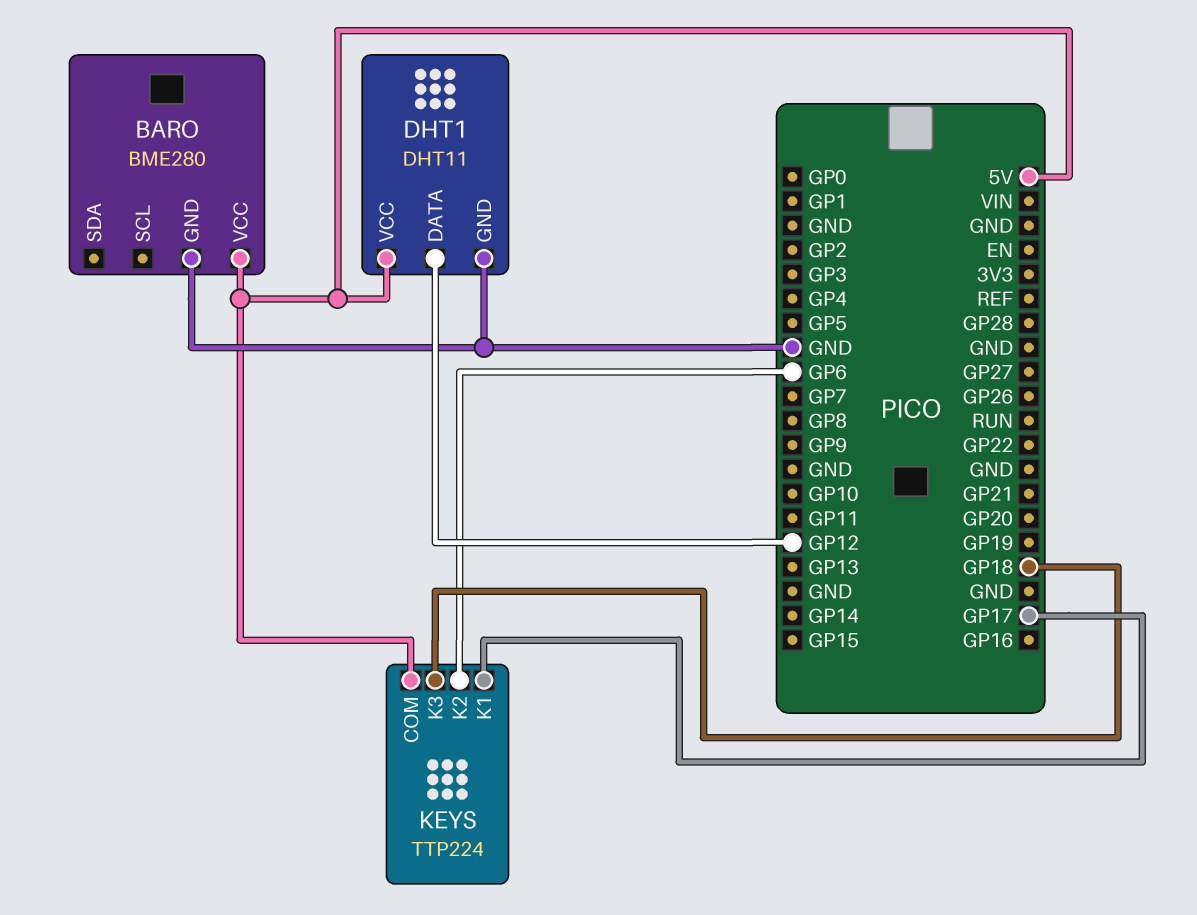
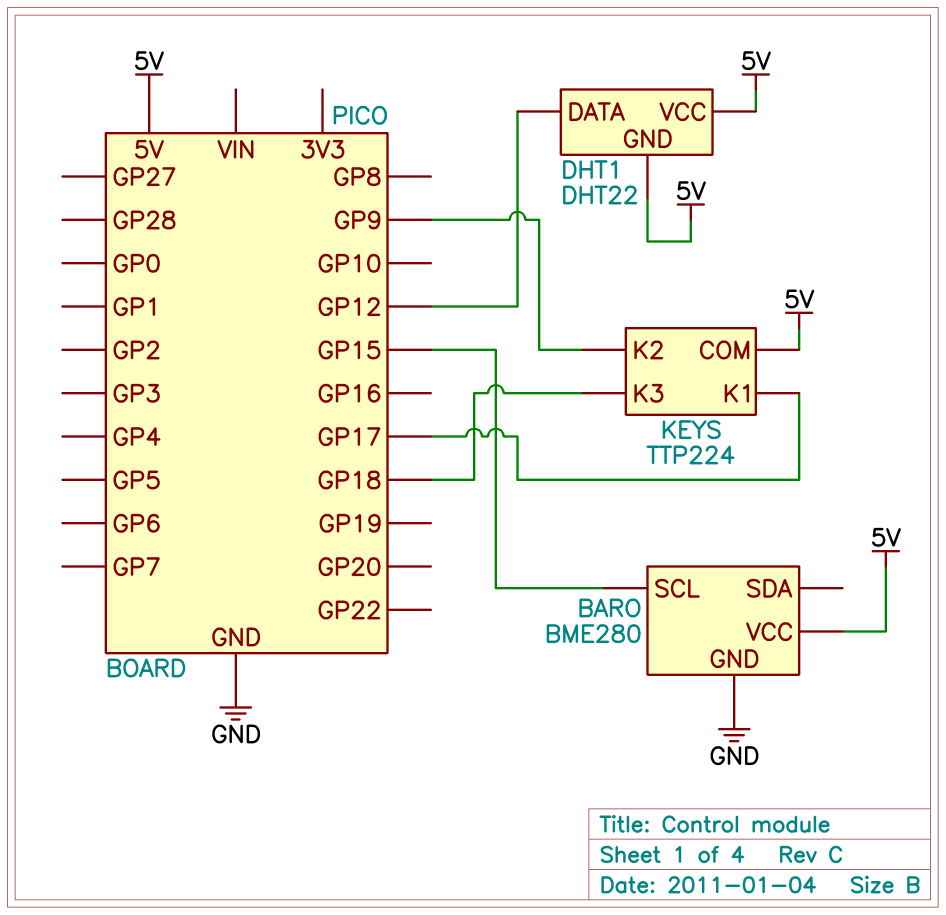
BARO pin SCL: none -> GP15
DHT1: DHT11 -> DHT22
DHT1 pin GND: GND -> 5V
KEYS pin K2: GP6 -> GP9

